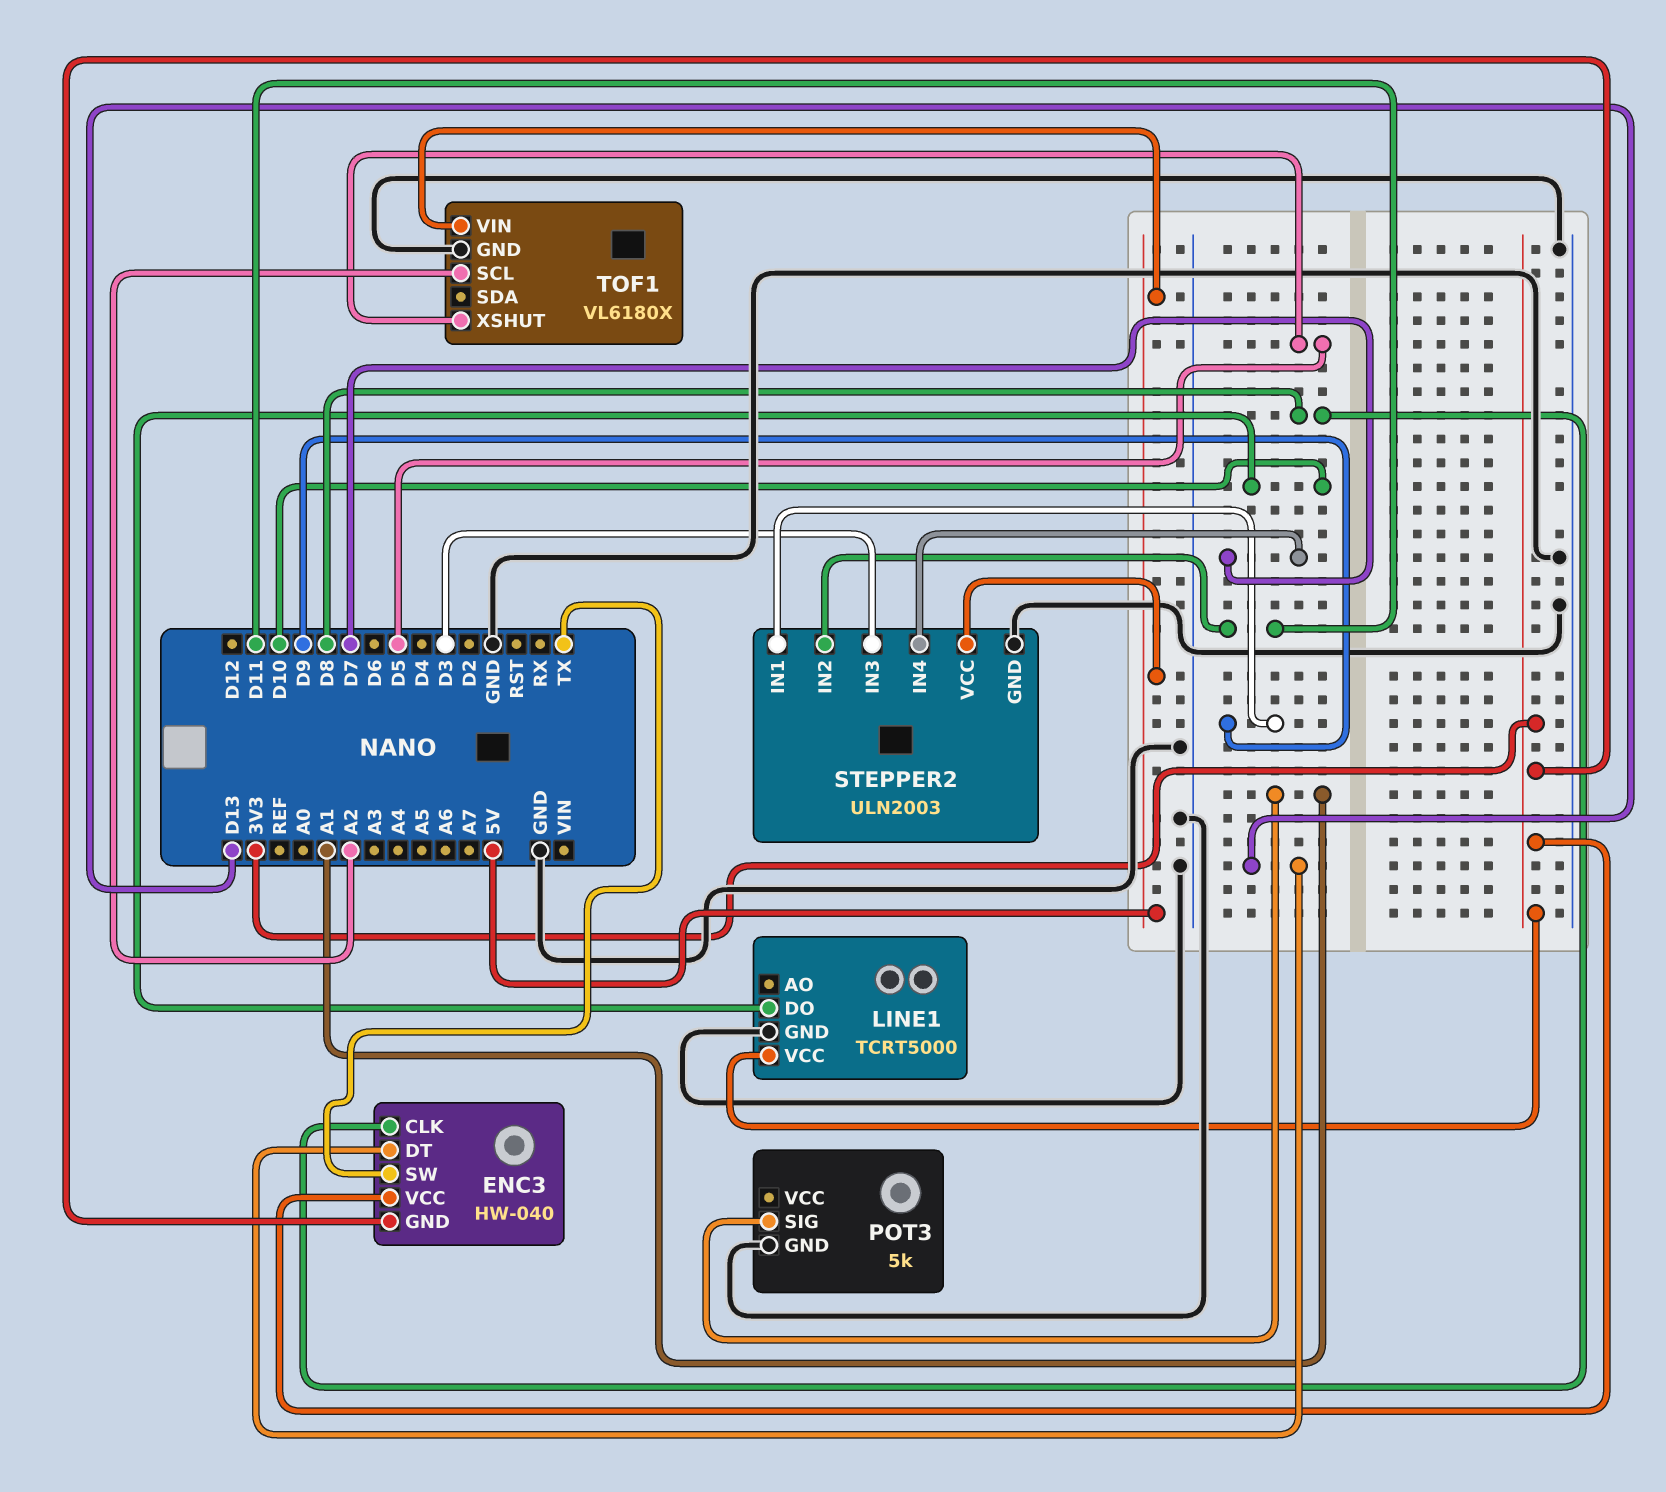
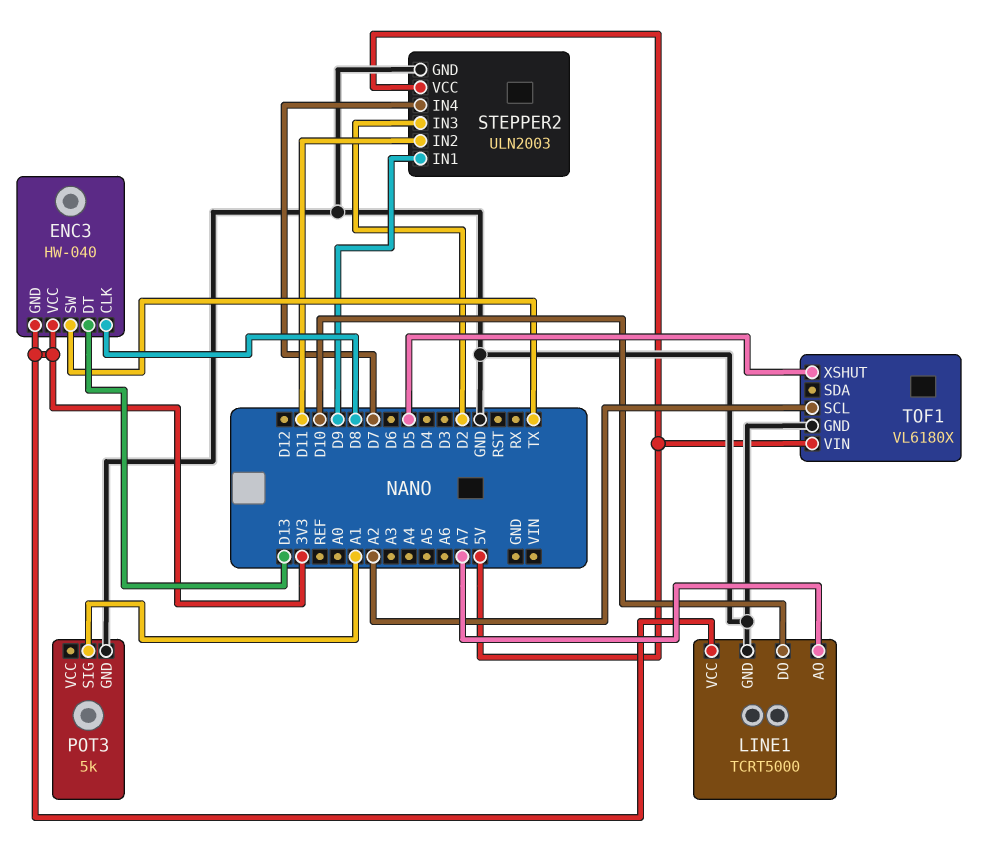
LINE1 pin AO: none -> A7
STEPPER2 pin IN3: D3 -> D2

